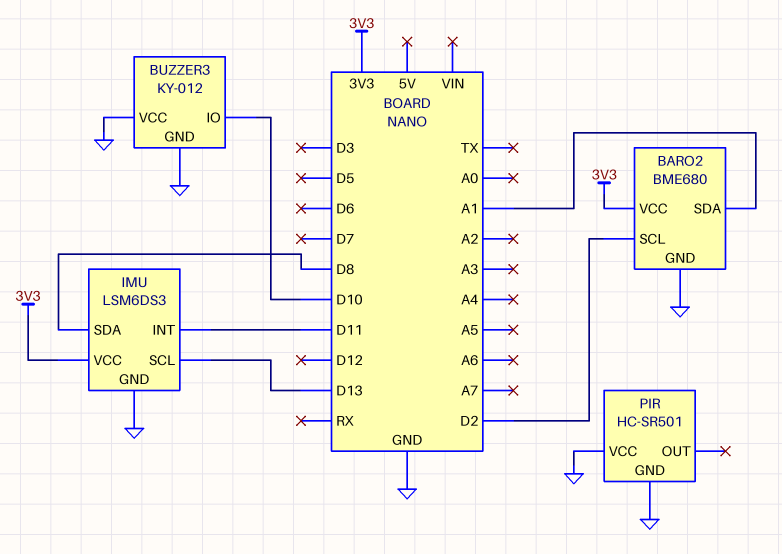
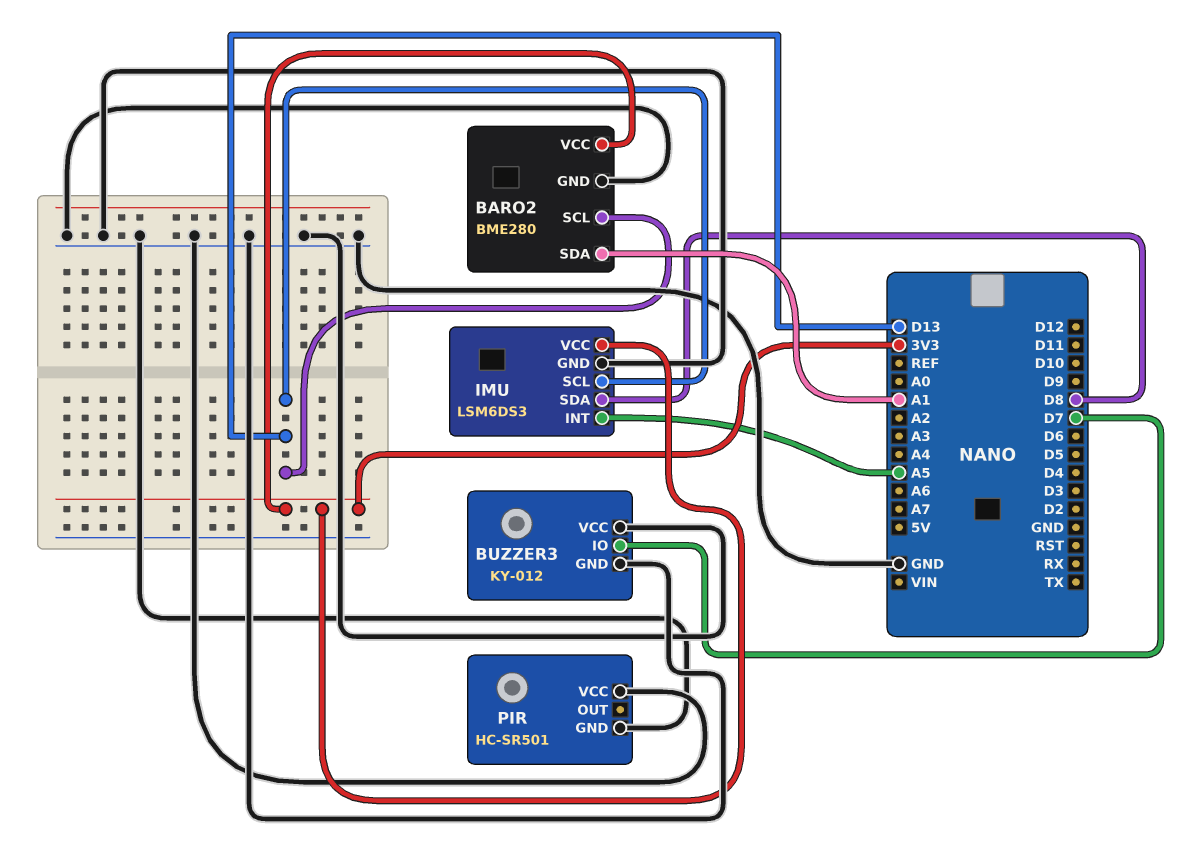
BARO2: BME680 -> BME280
BARO2 pin SCL: D2 -> D13
BUZZER3 pin IO: D10 -> D7
IMU pin INT: D11 -> A5

